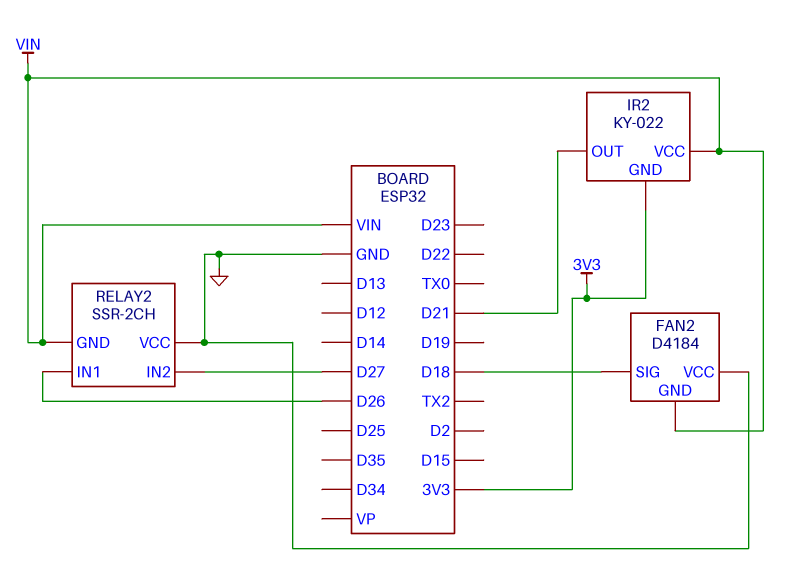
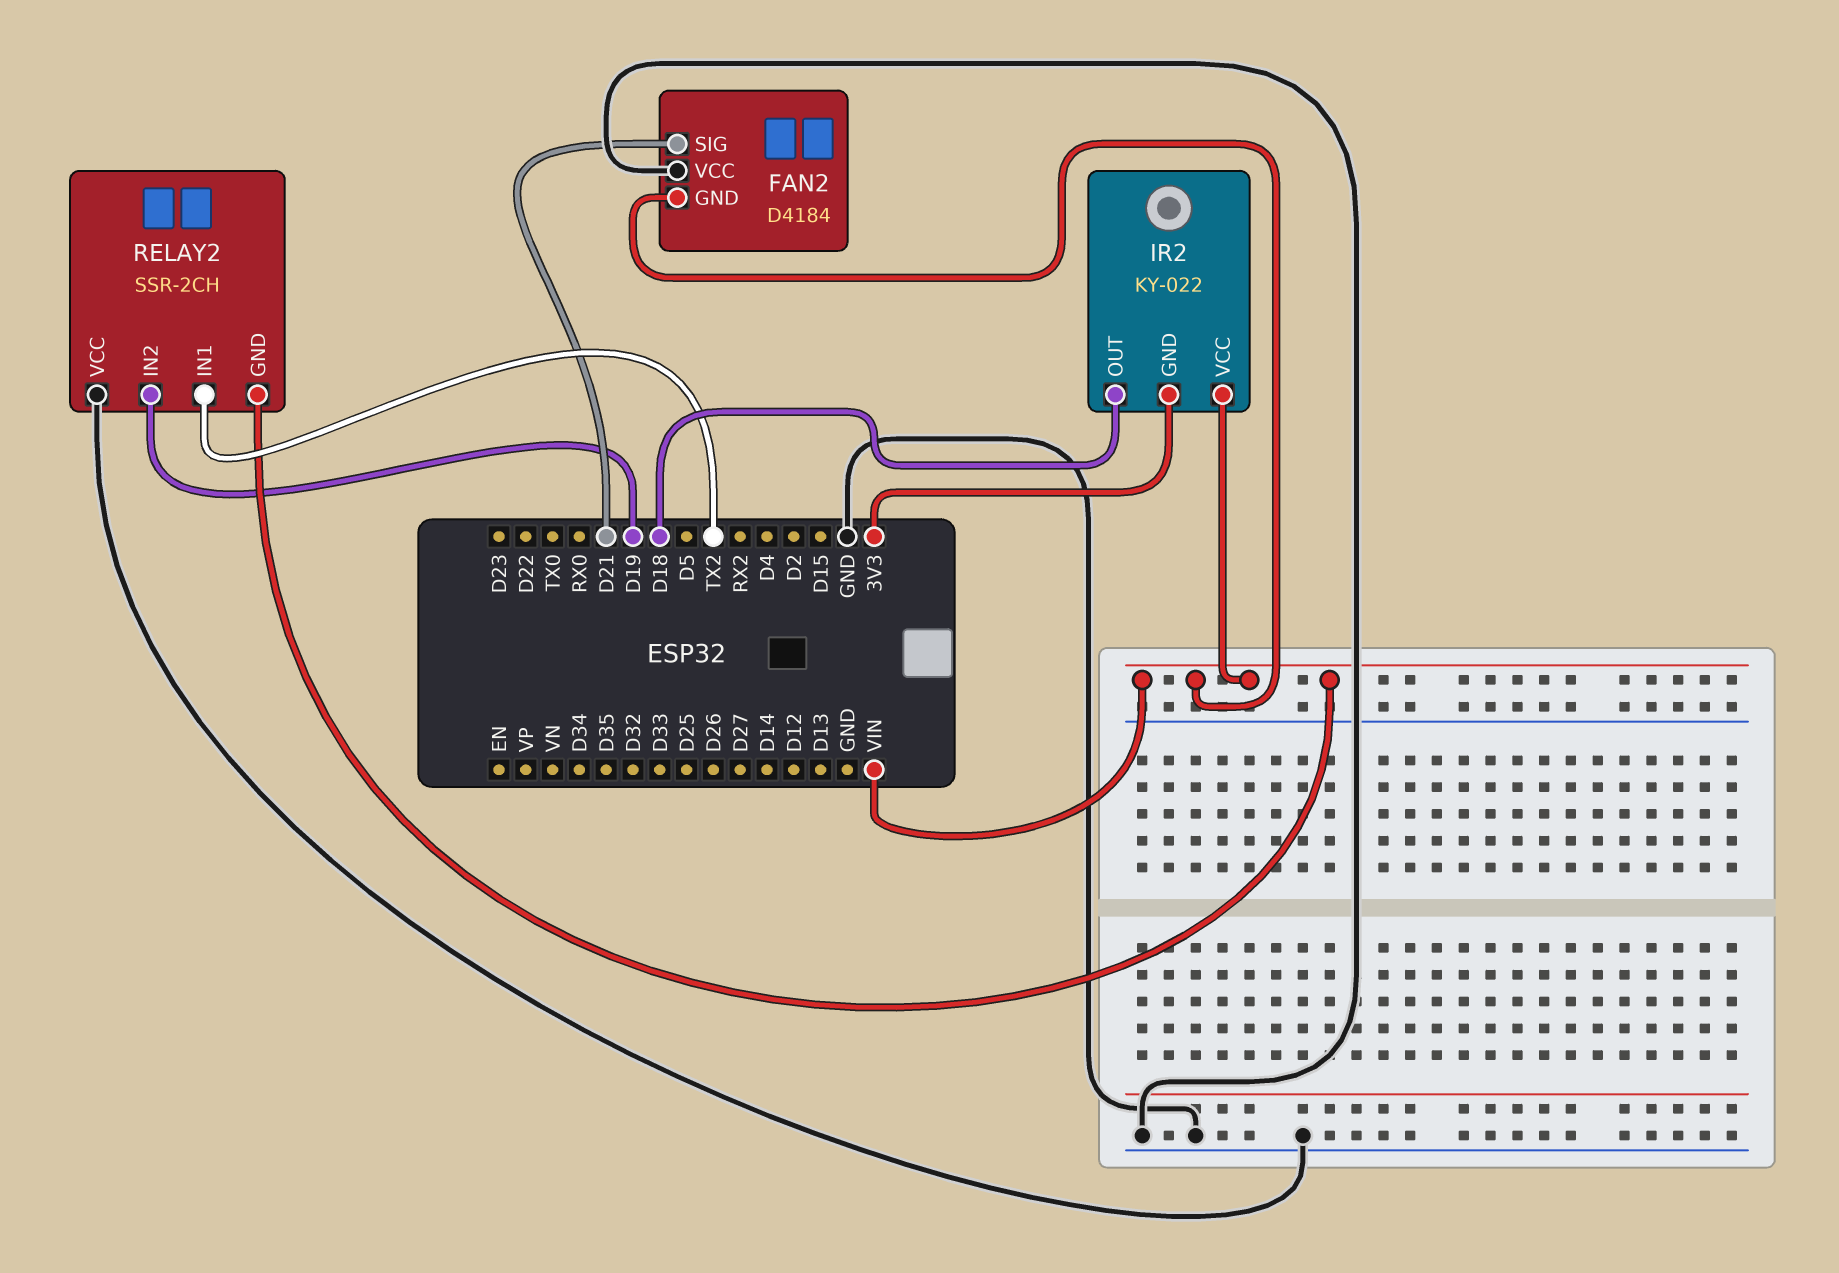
FAN2 pin SIG: D18 -> D21
IR2 pin OUT: D21 -> D18
RELAY2 pin IN1: D26 -> TX2
RELAY2 pin IN2: D27 -> D19

